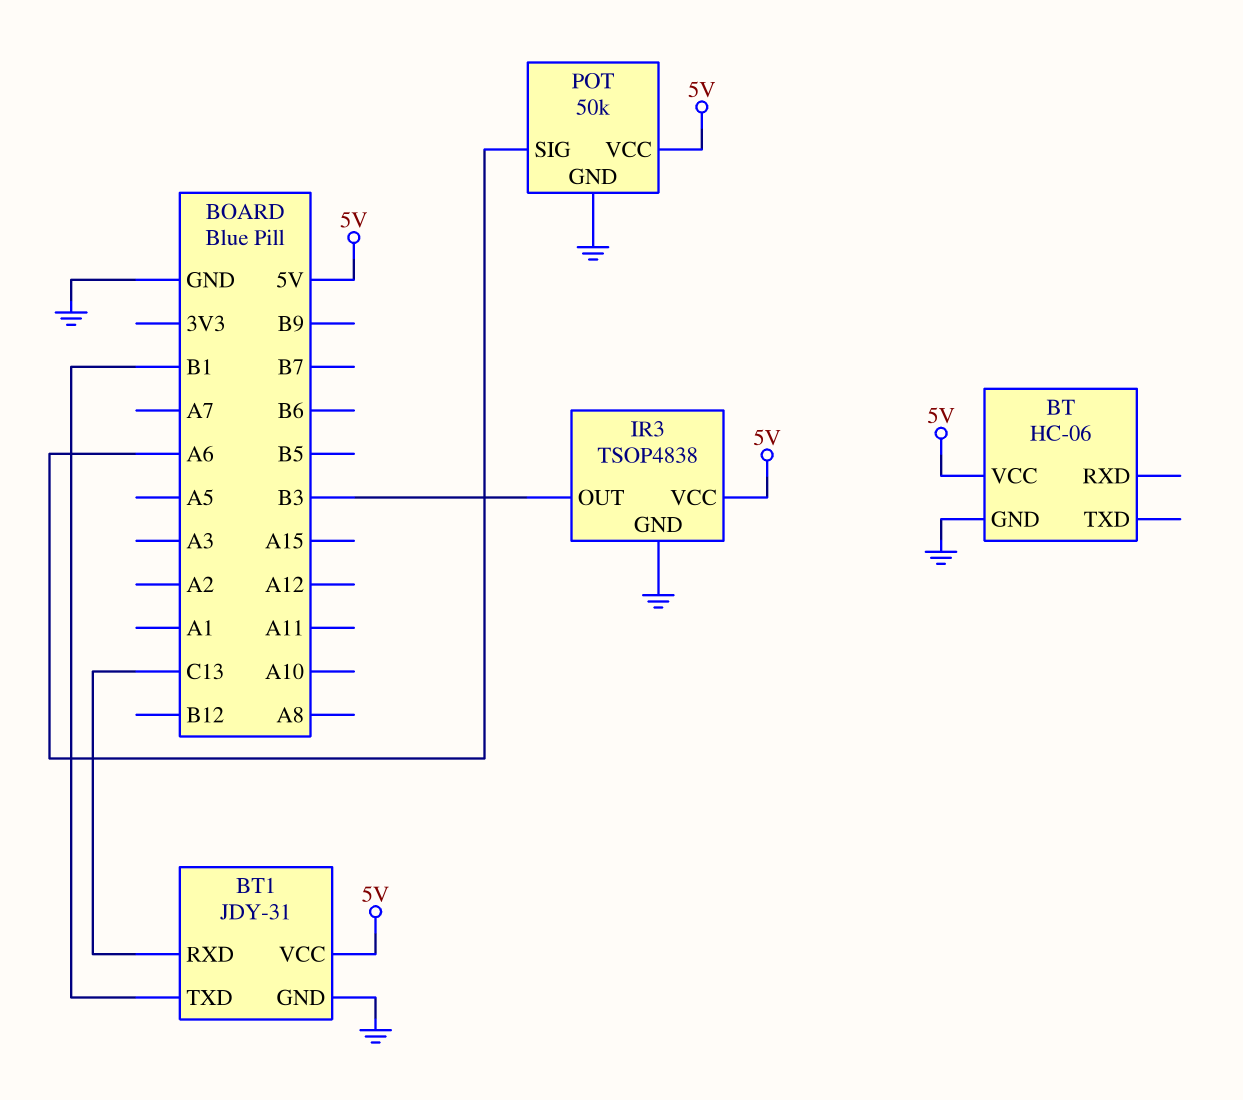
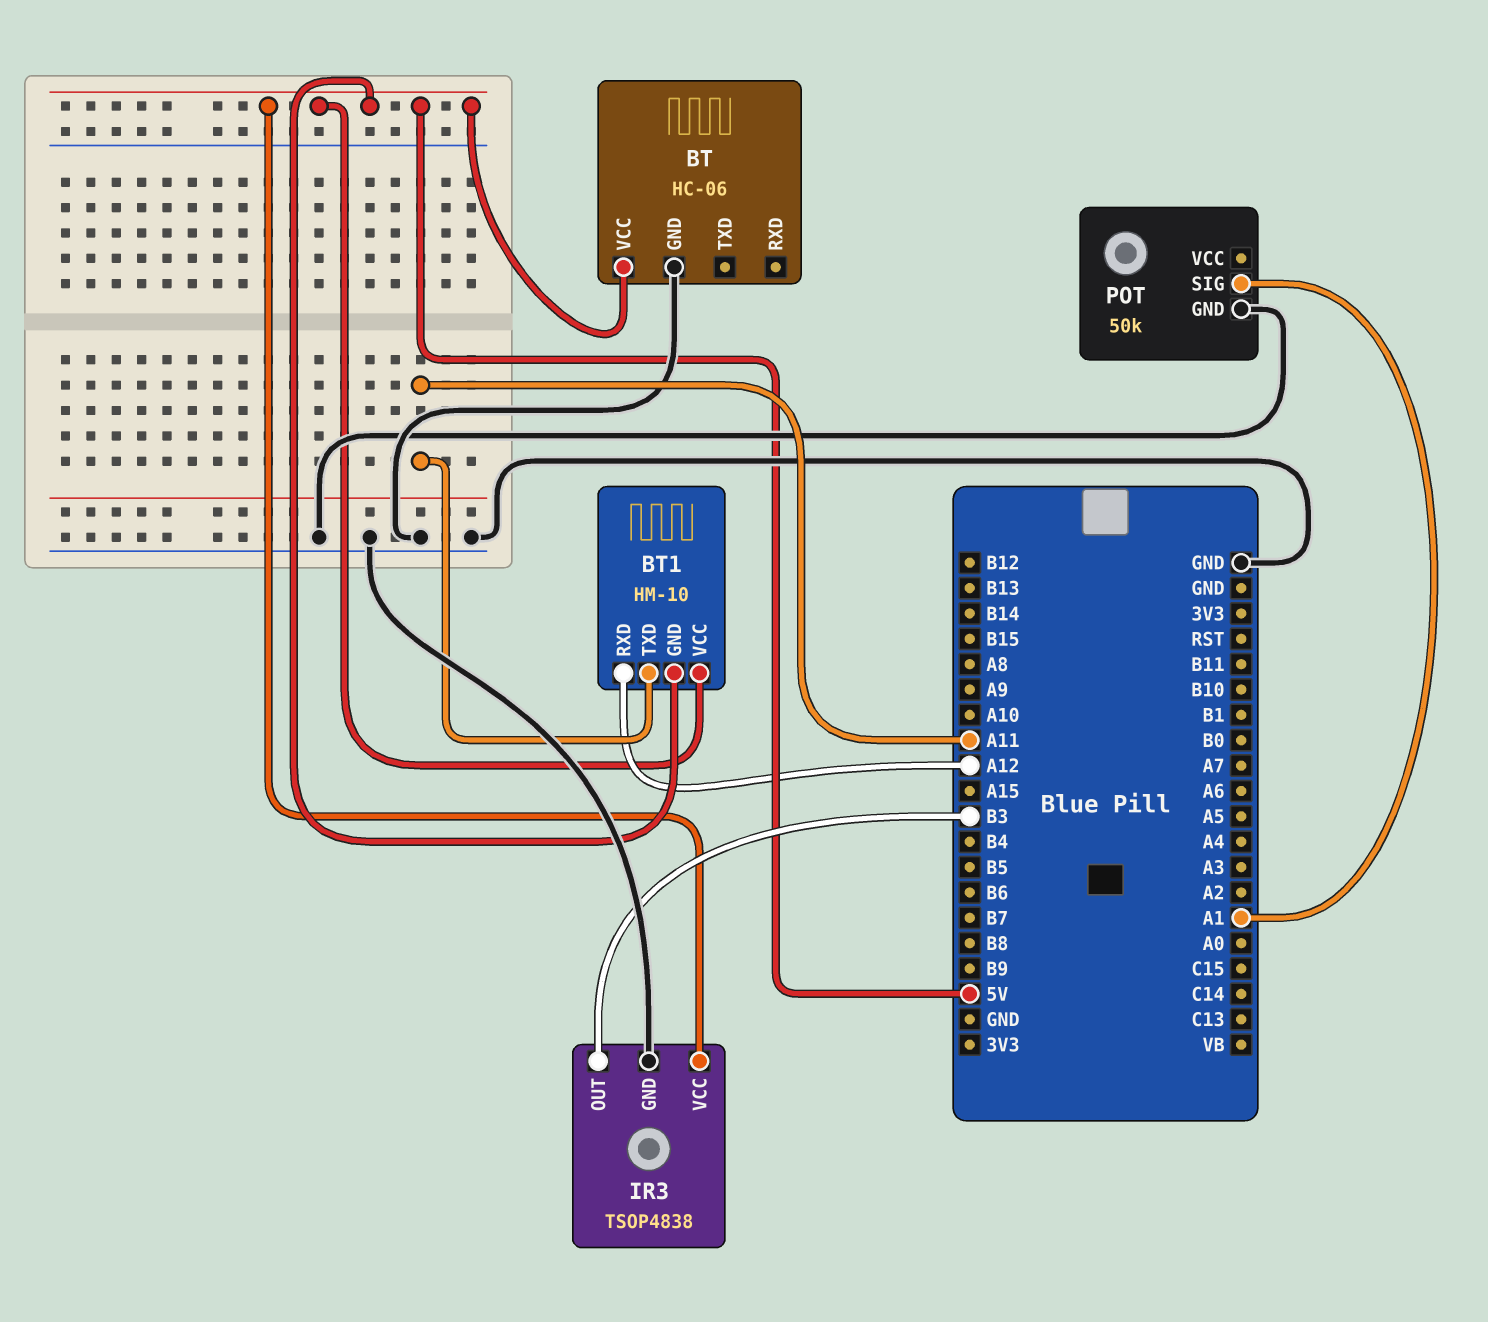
BT1: JDY-31 -> HM-10
BT1 pin GND: GND -> 5V
BT1 pin RXD: C13 -> A12
BT1 pin TXD: B1 -> A11
POT pin SIG: A6 -> A1
POT pin VCC: 5V -> none

